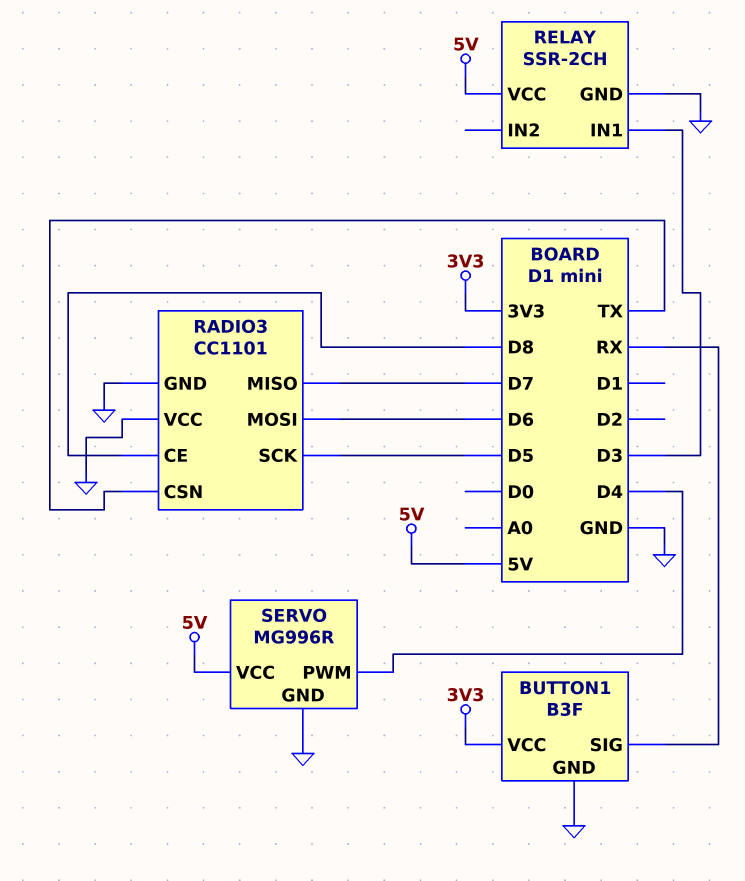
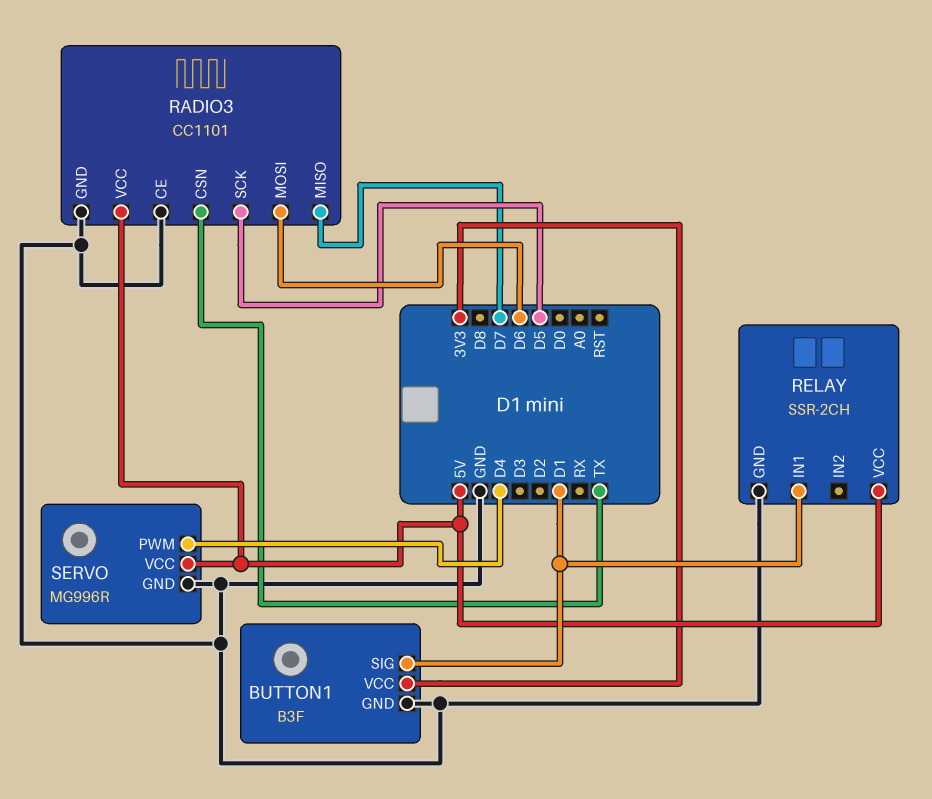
BUTTON1 pin SIG: RX -> D1
RADIO3 pin CE: D8 -> GND
RADIO3 pin VCC: GND -> 5V
RELAY pin IN1: D3 -> D1

